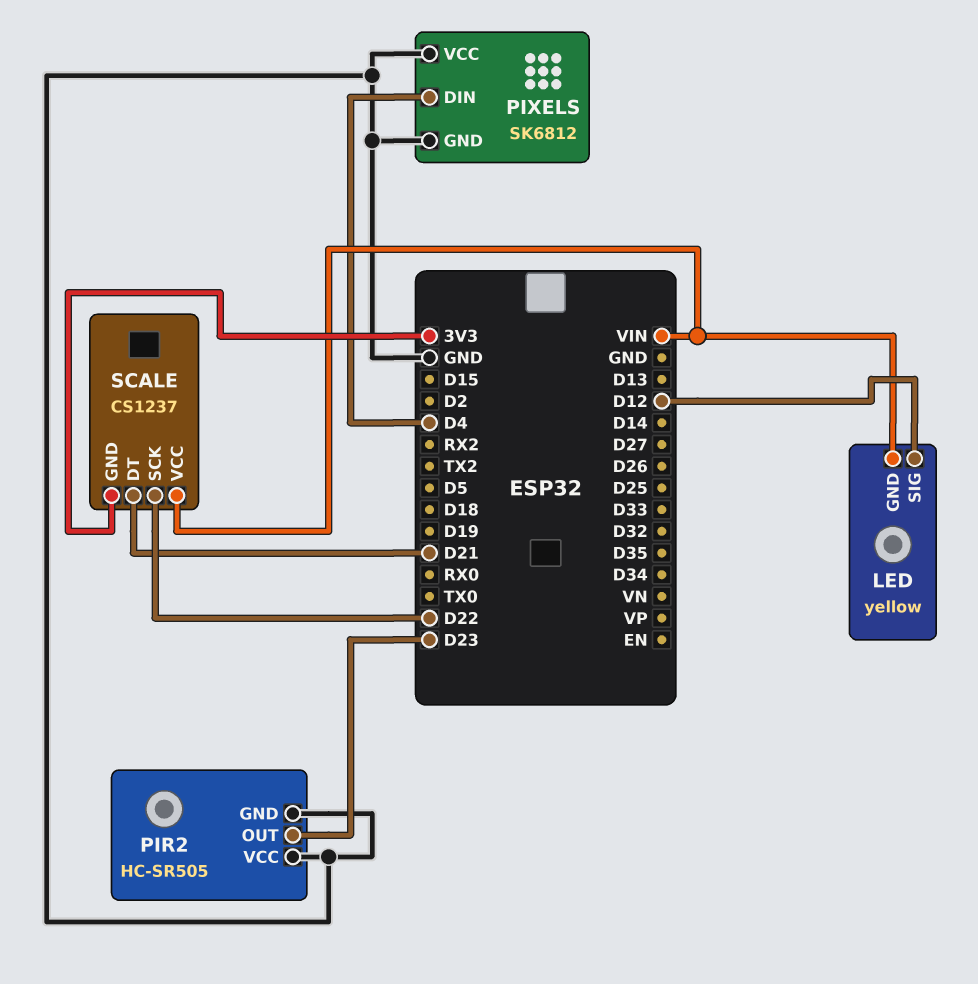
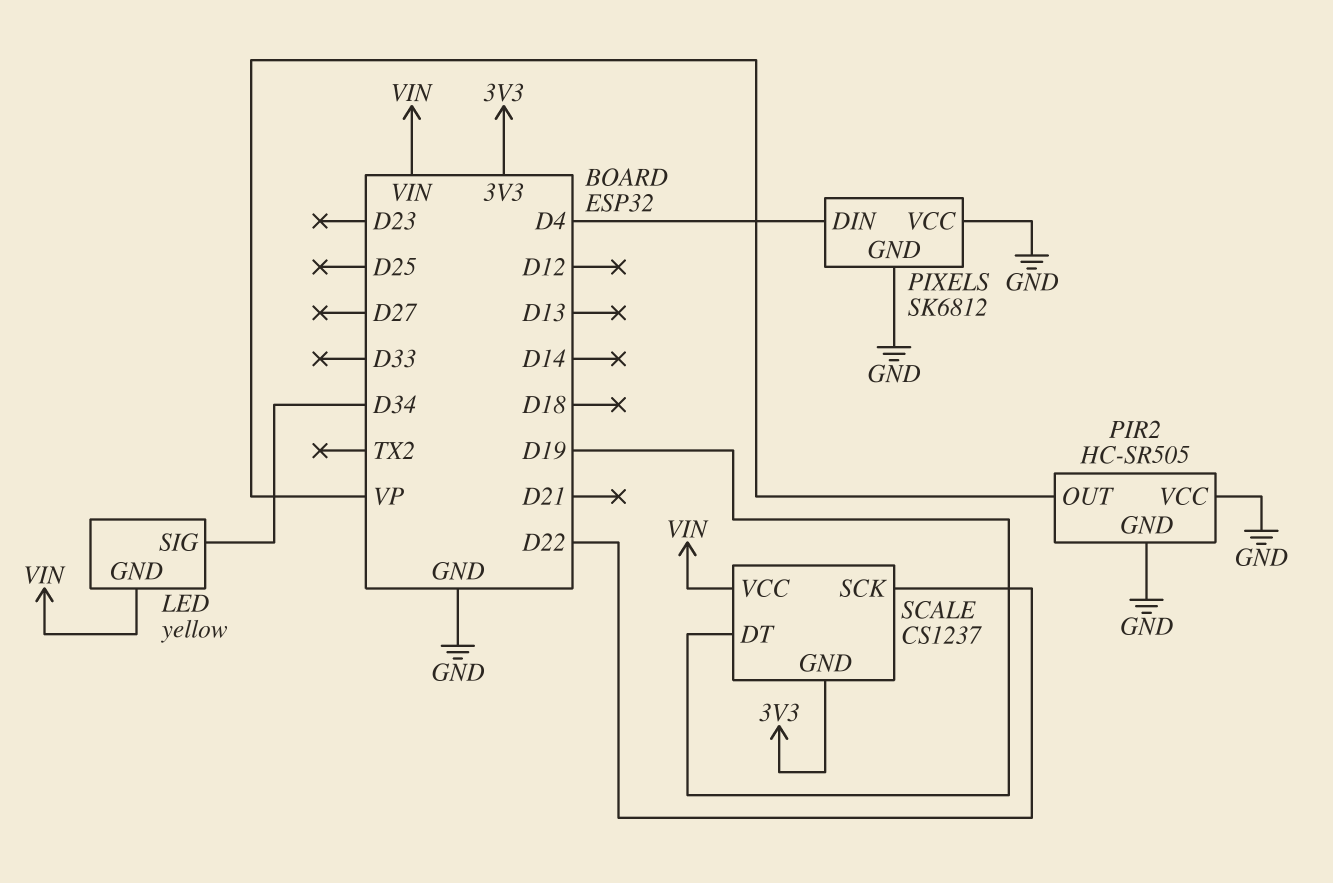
LED pin SIG: D12 -> D34
PIR2 pin OUT: D23 -> VP
SCALE pin DT: D21 -> D19

